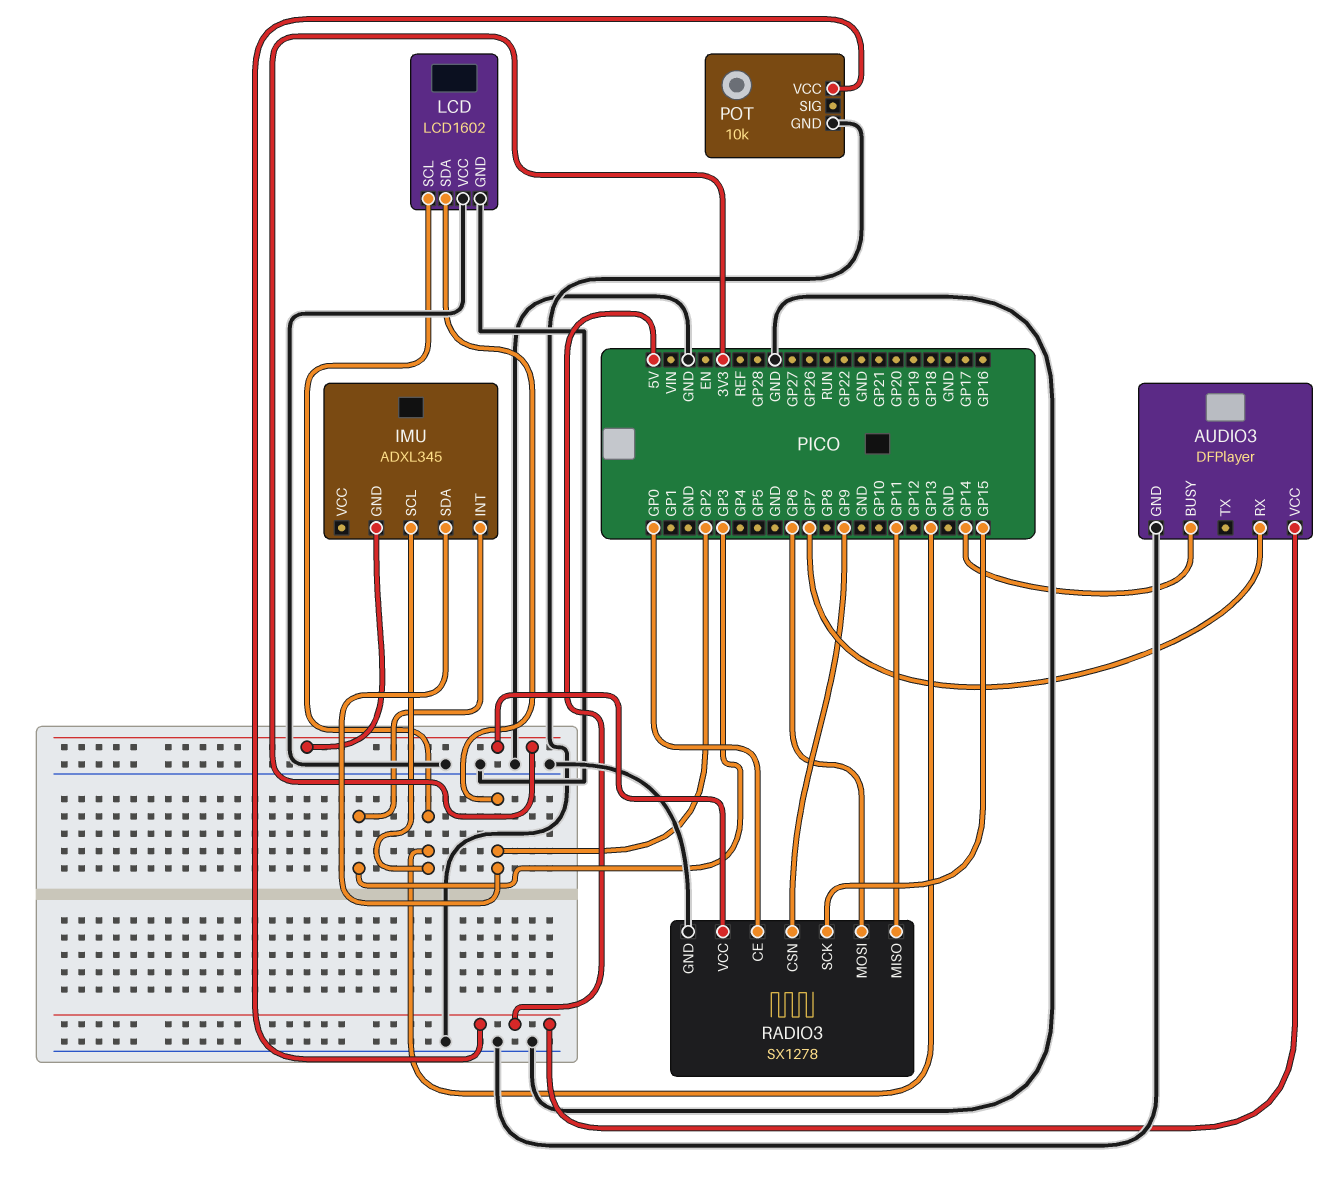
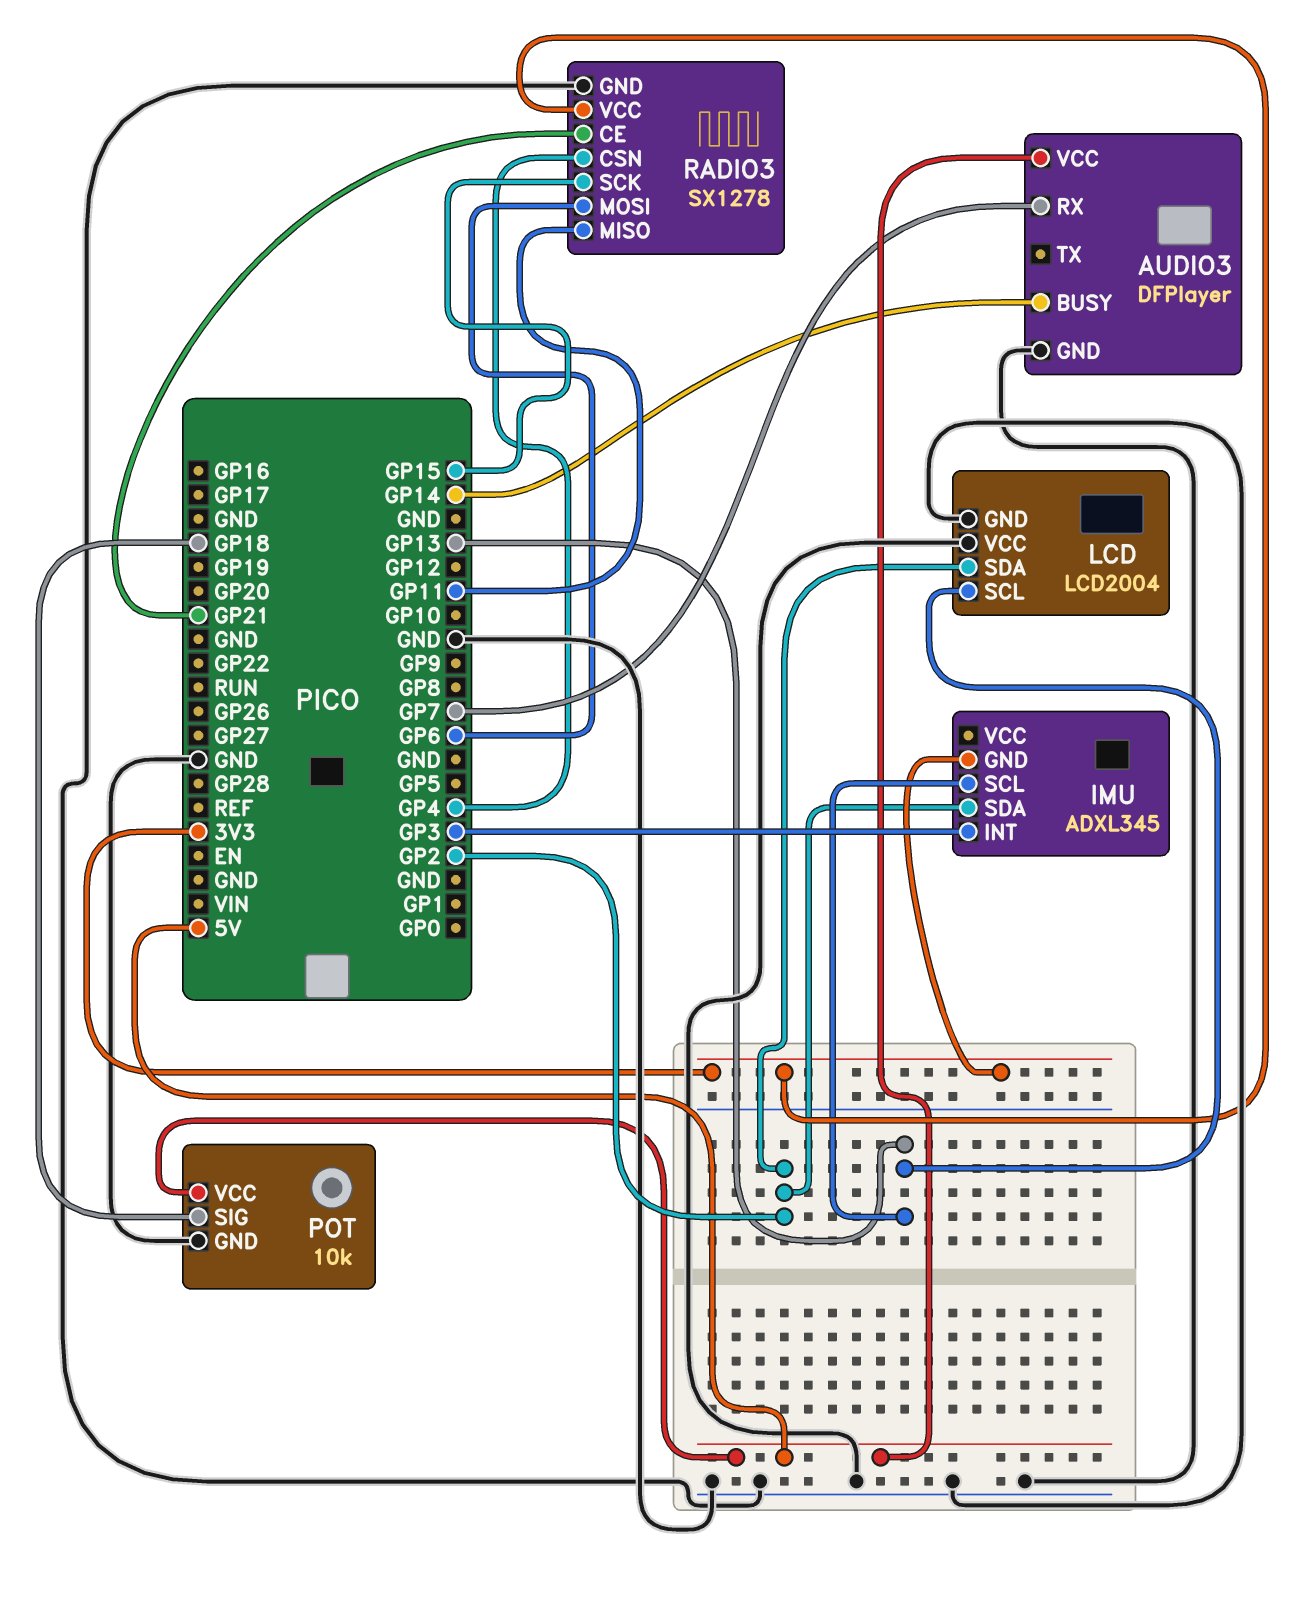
LCD: LCD1602 -> LCD2004
POT pin SIG: none -> GP18
RADIO3 pin CE: GP0 -> GP21
RADIO3 pin CSN: GP9 -> GP4

